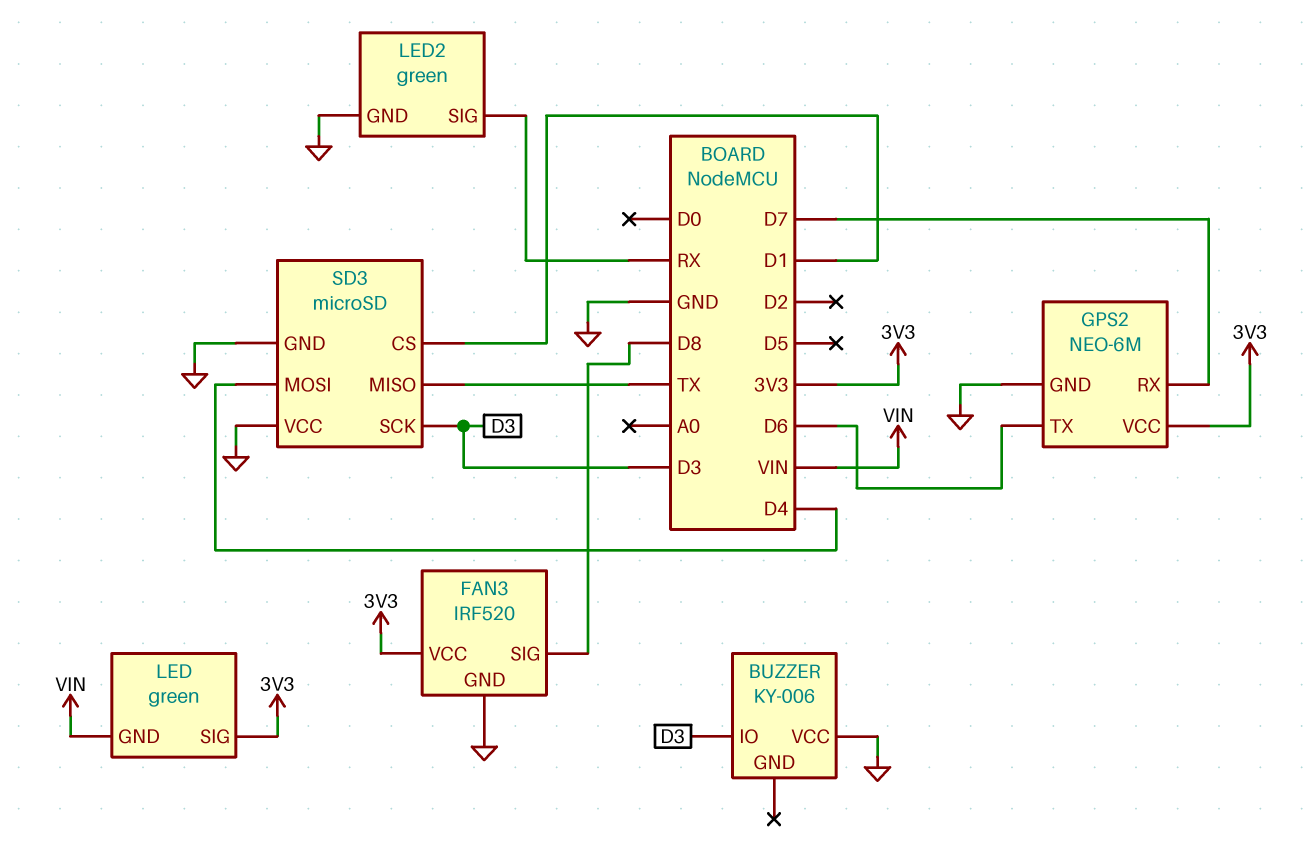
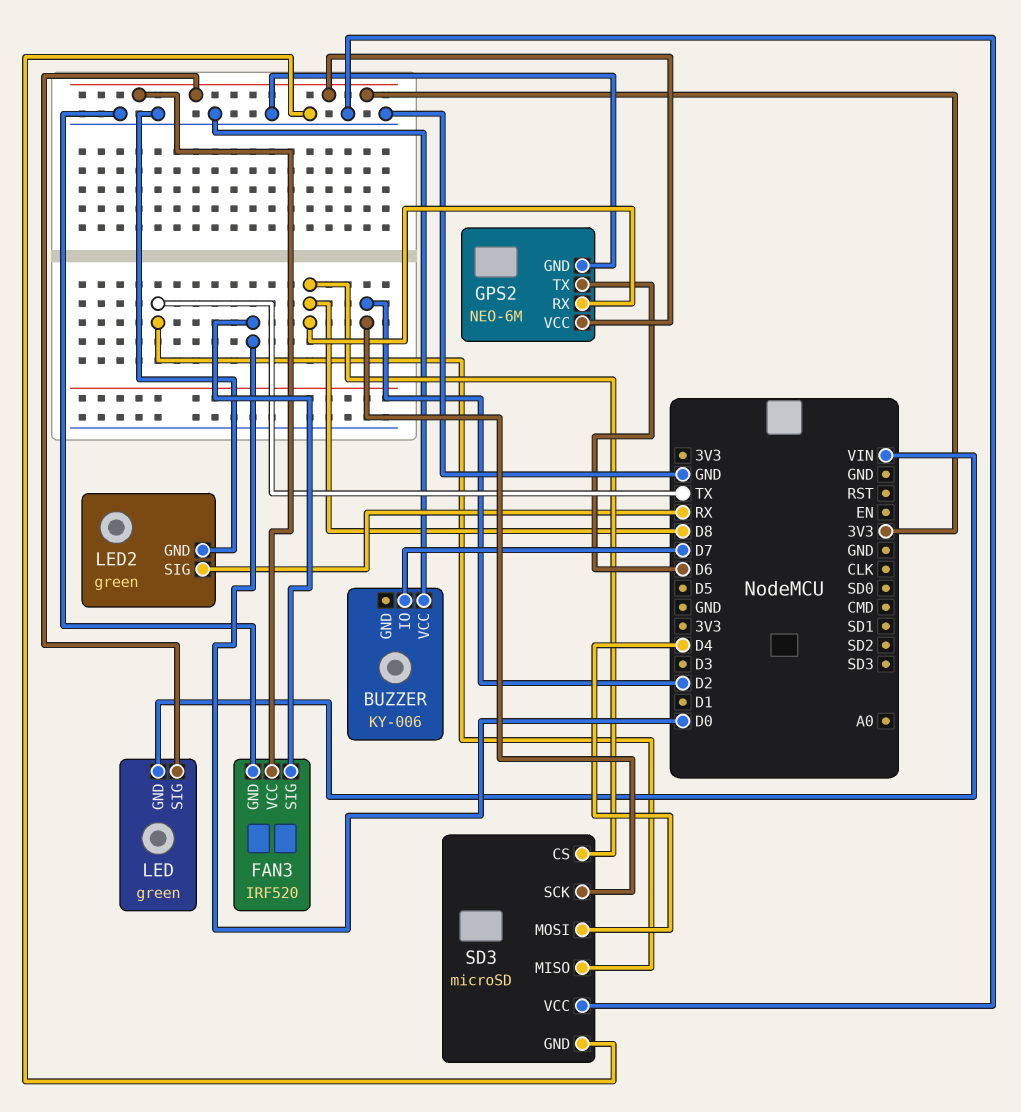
BUZZER pin IO: D3 -> D7
FAN3 pin SIG: D8 -> D0
GPS2 pin RX: D7 -> D8
SD3 pin CS: D1 -> D8
SD3 pin SCK: D3 -> D2

